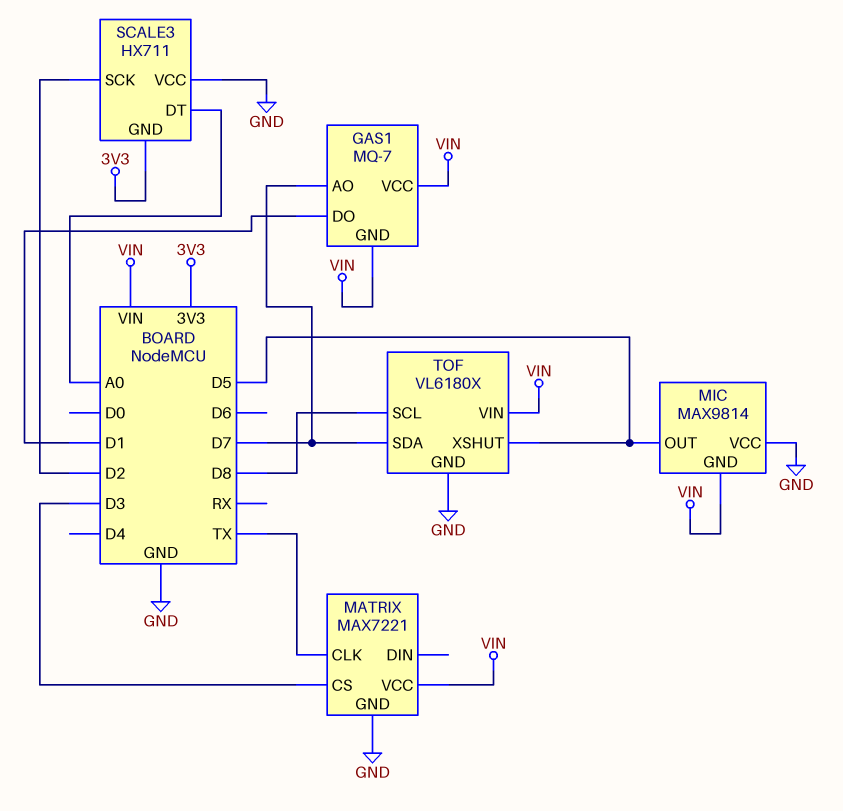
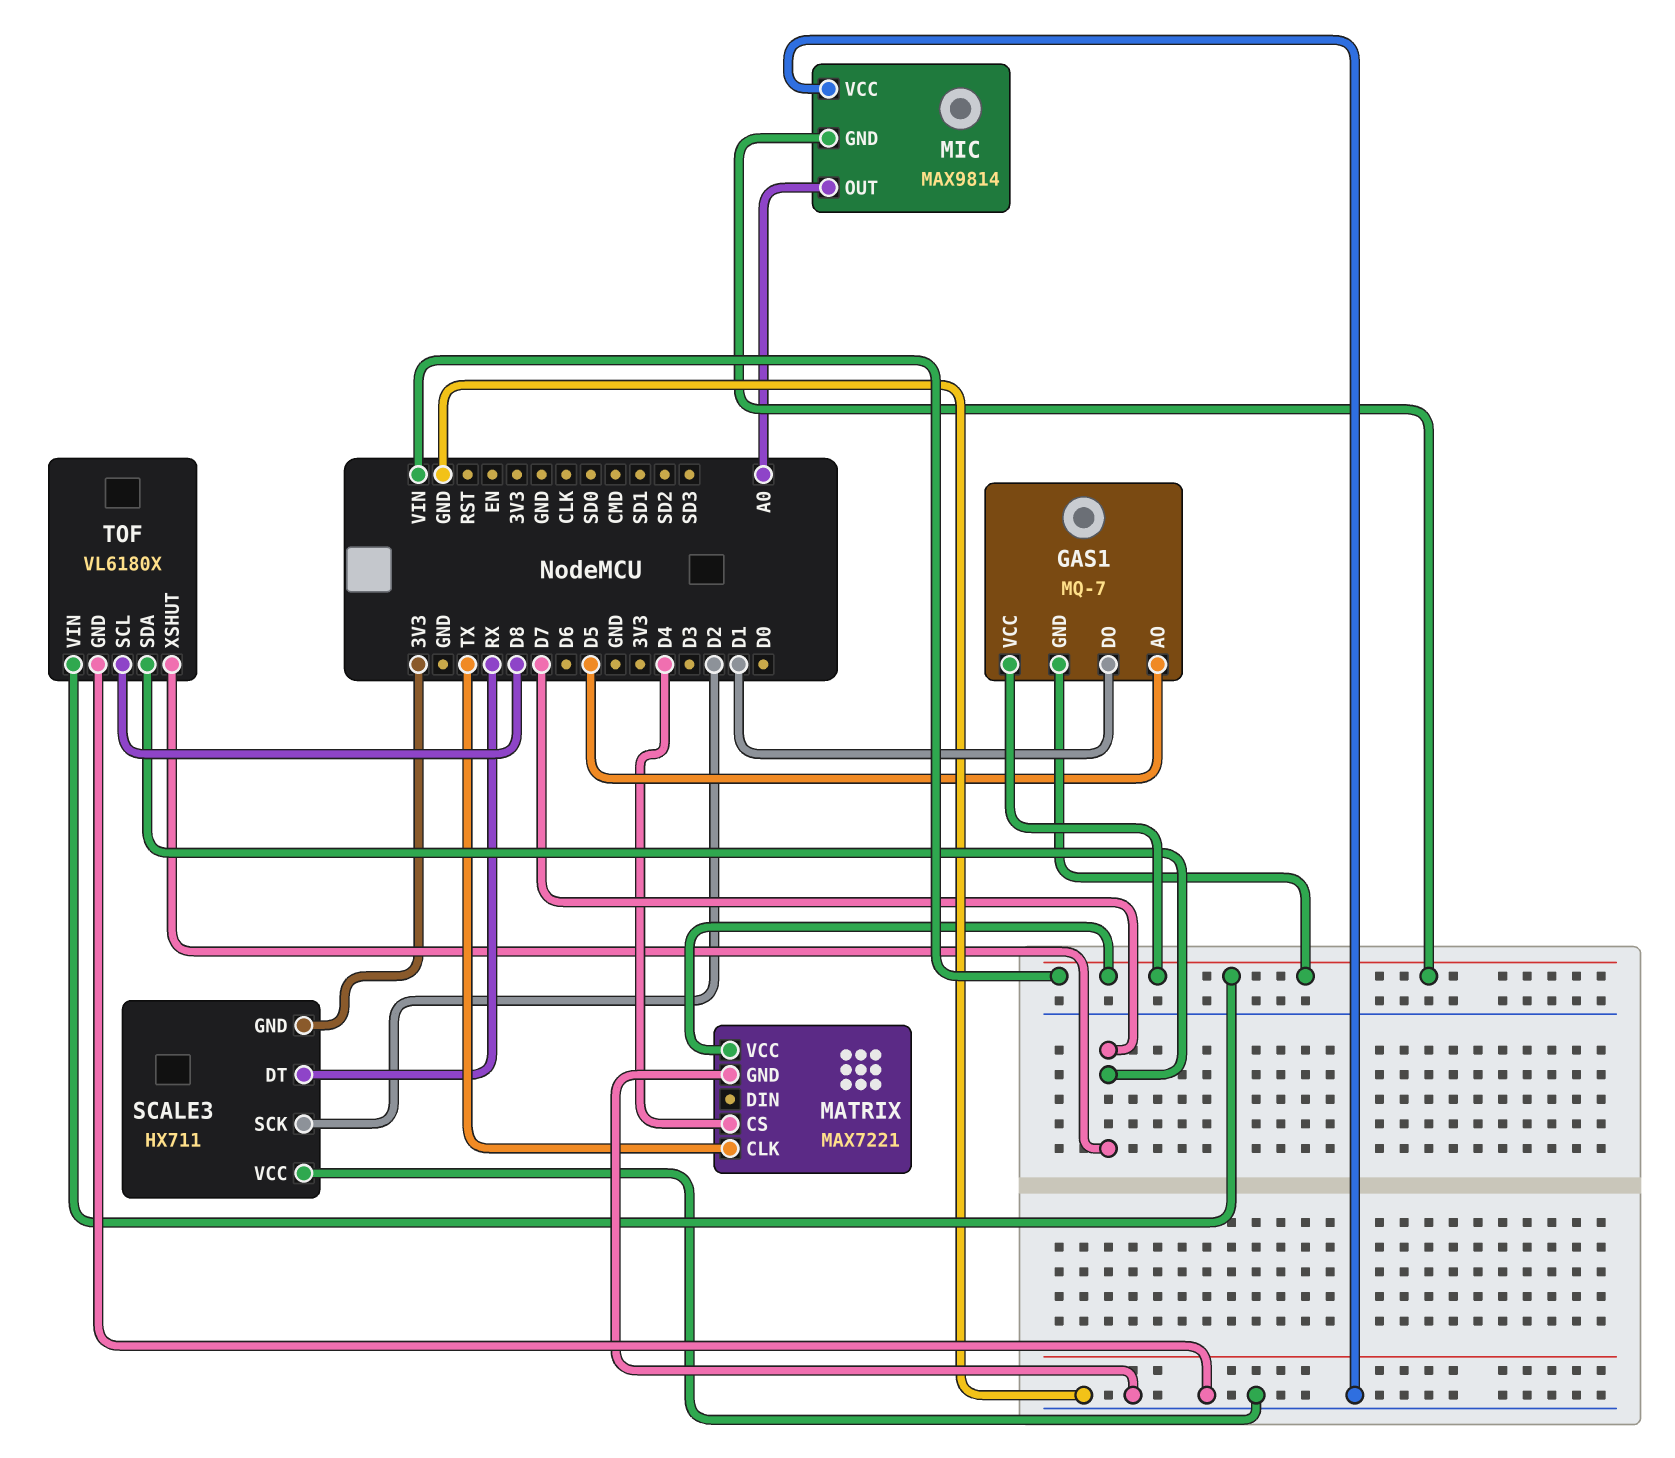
GAS1 pin AO: D7 -> D5
MATRIX pin CS: D3 -> D4
MIC pin OUT: D5 -> A0
SCALE3 pin DT: A0 -> RX
TOF pin XSHUT: D5 -> D7

